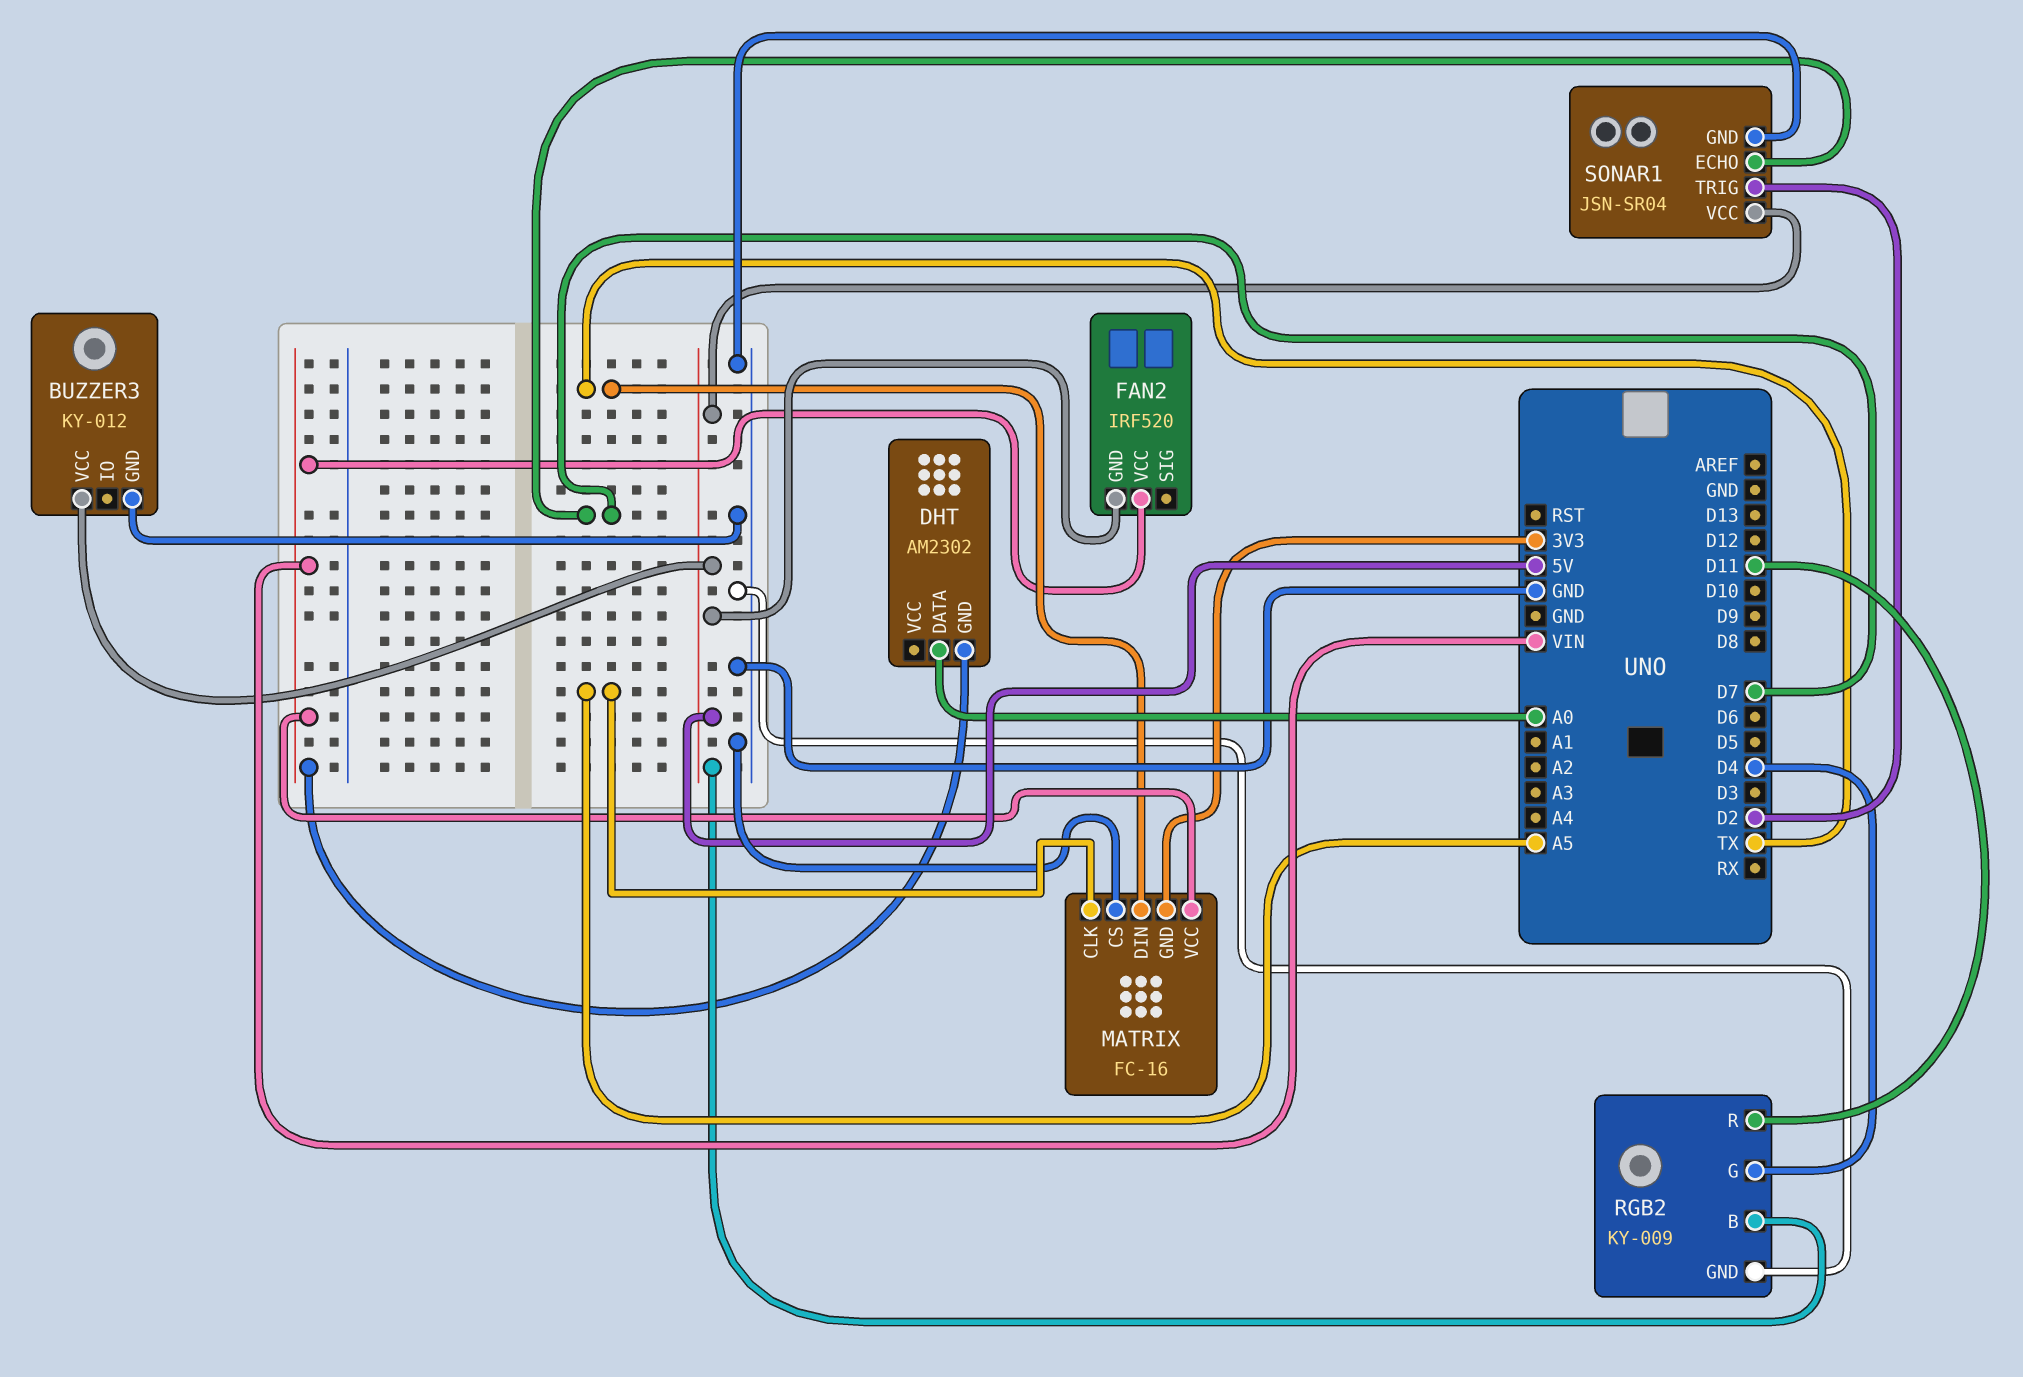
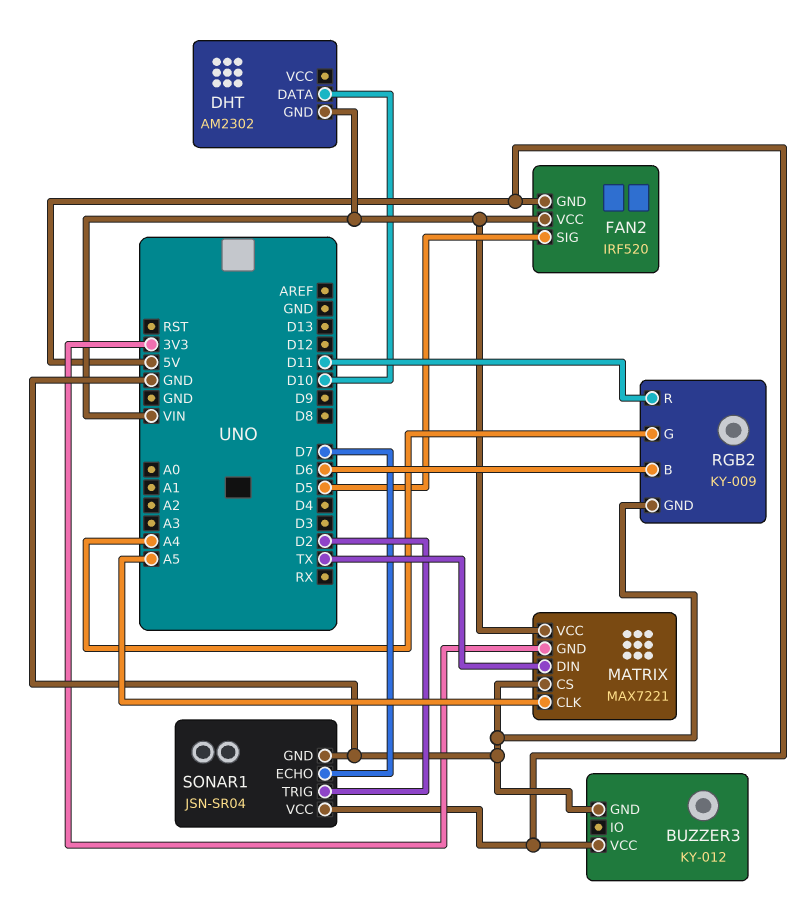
DHT pin DATA: A0 -> D10
FAN2 pin SIG: none -> D5
MATRIX: FC-16 -> MAX7221
RGB2 pin B: 5V -> D6
RGB2 pin G: D4 -> A4

